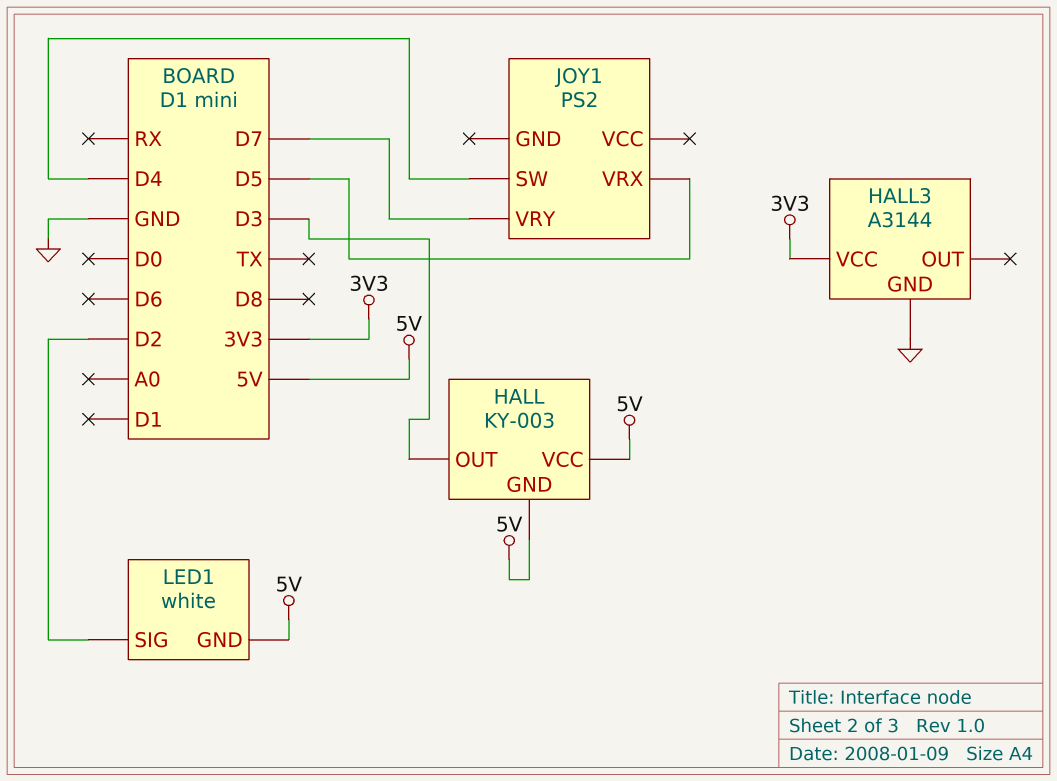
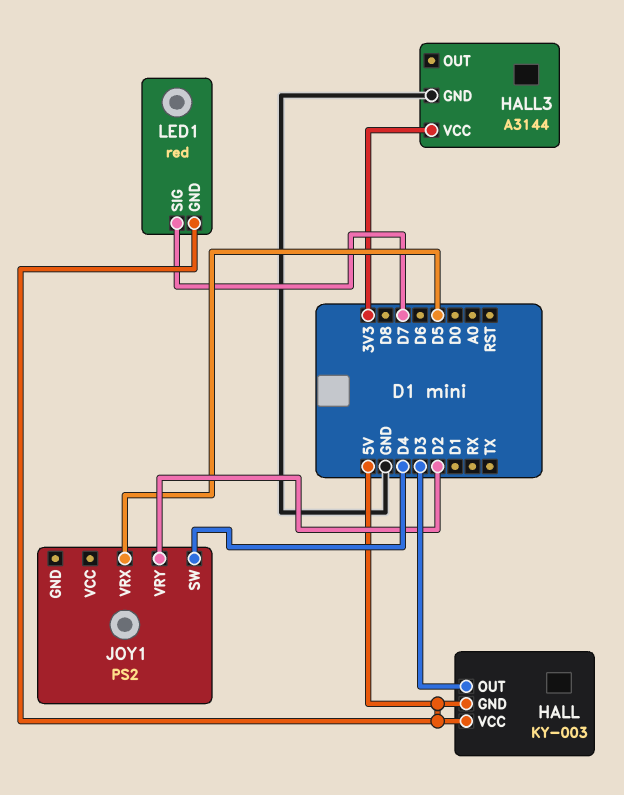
JOY1 pin VRY: D7 -> D2
LED1: white -> red
LED1 pin SIG: D2 -> D7

